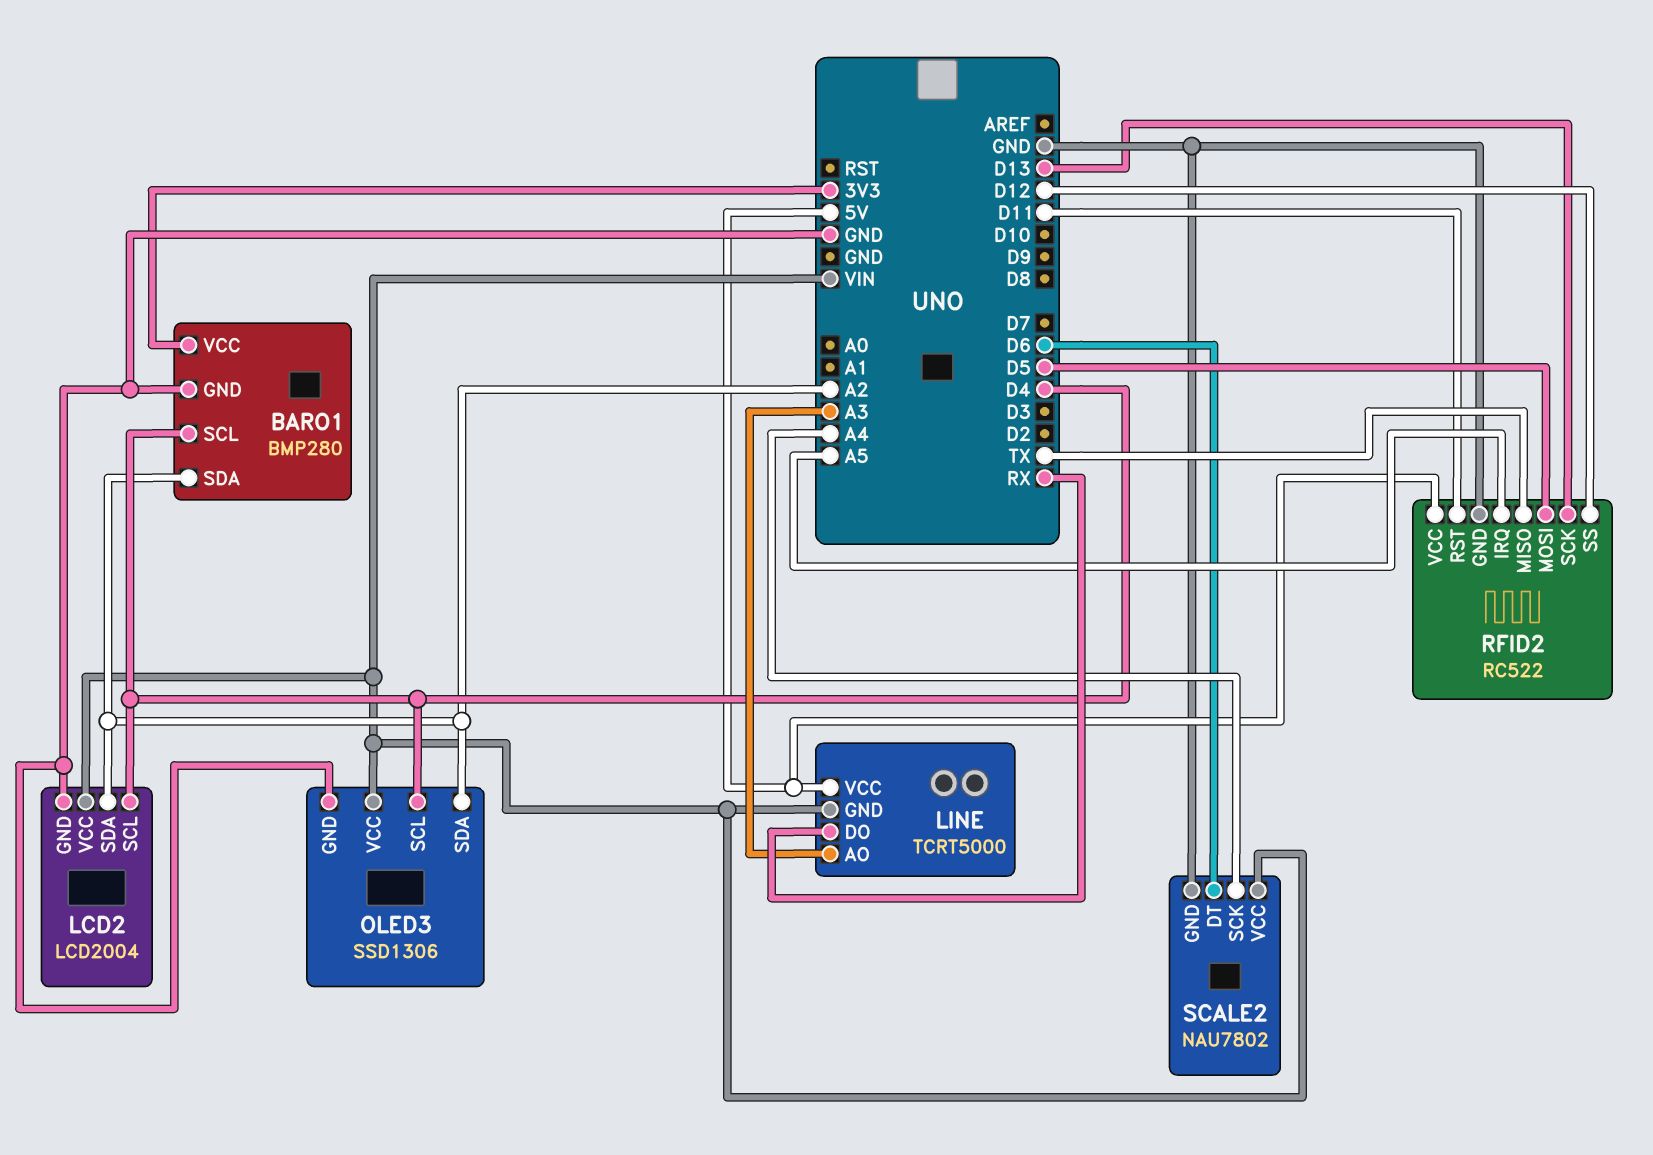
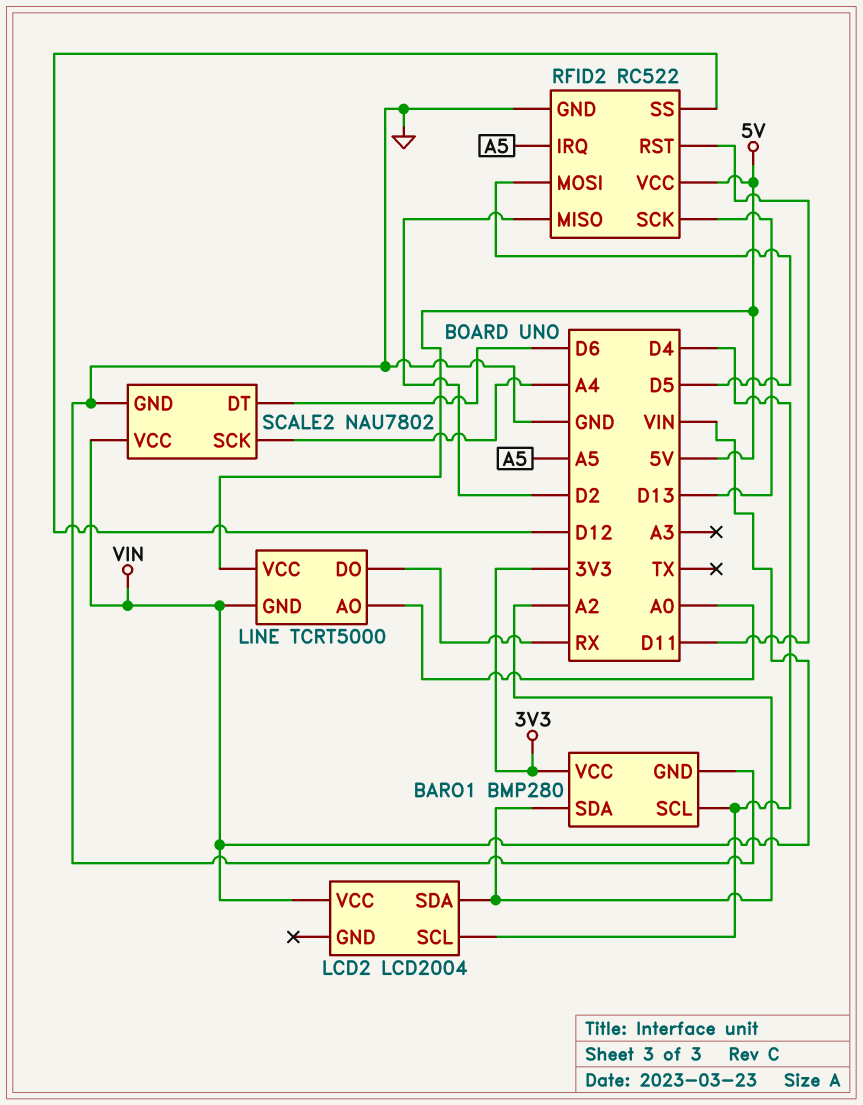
LCD2 pin GND: GND -> none
LINE pin AO: A3 -> A0
OLED3: SSD1306 -> none
OLED3 pin GND: GND -> none
OLED3 pin SCL: D4 -> none
OLED3 pin SDA: A2 -> none
OLED3 pin VCC: VIN -> none
RFID2 pin MISO: TX -> D2

